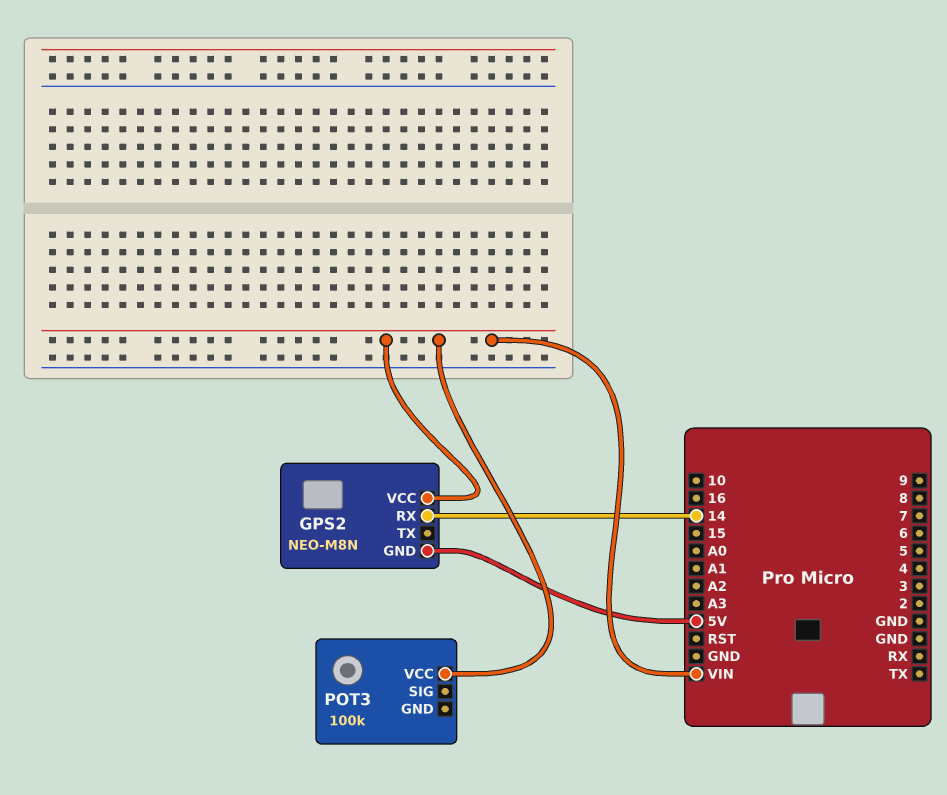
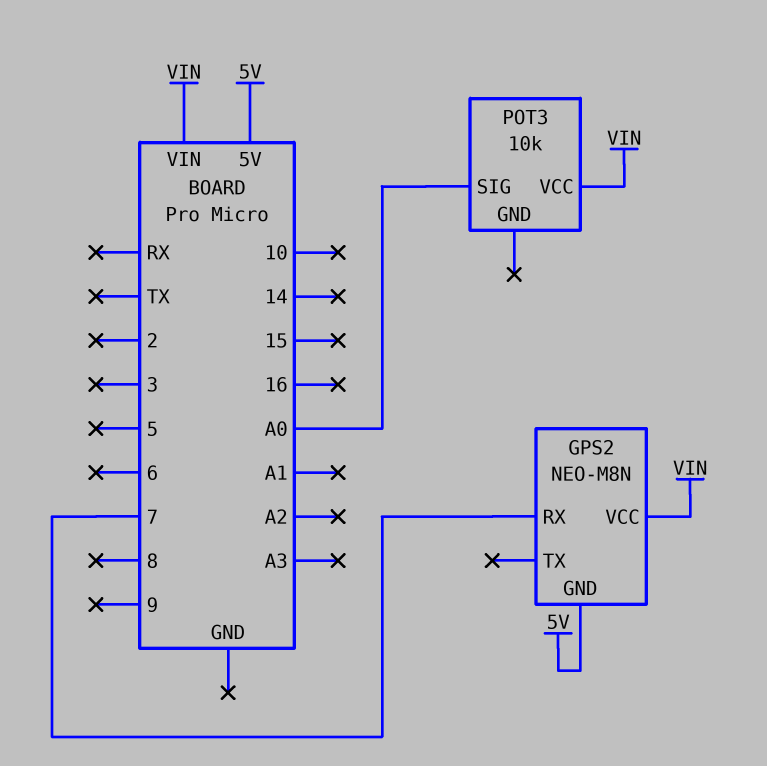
GPS2 pin RX: 14 -> 7
POT3: 100k -> 10k
POT3 pin SIG: none -> A0

